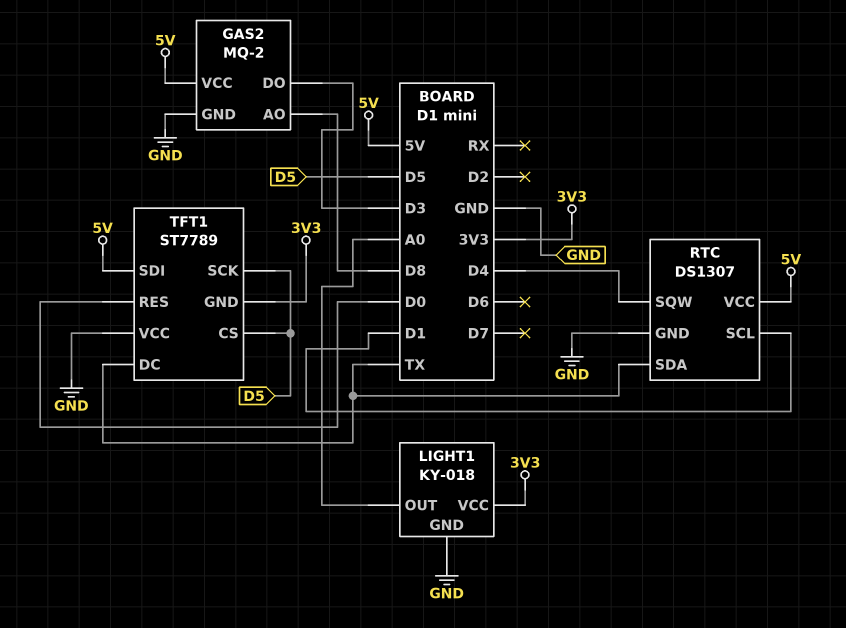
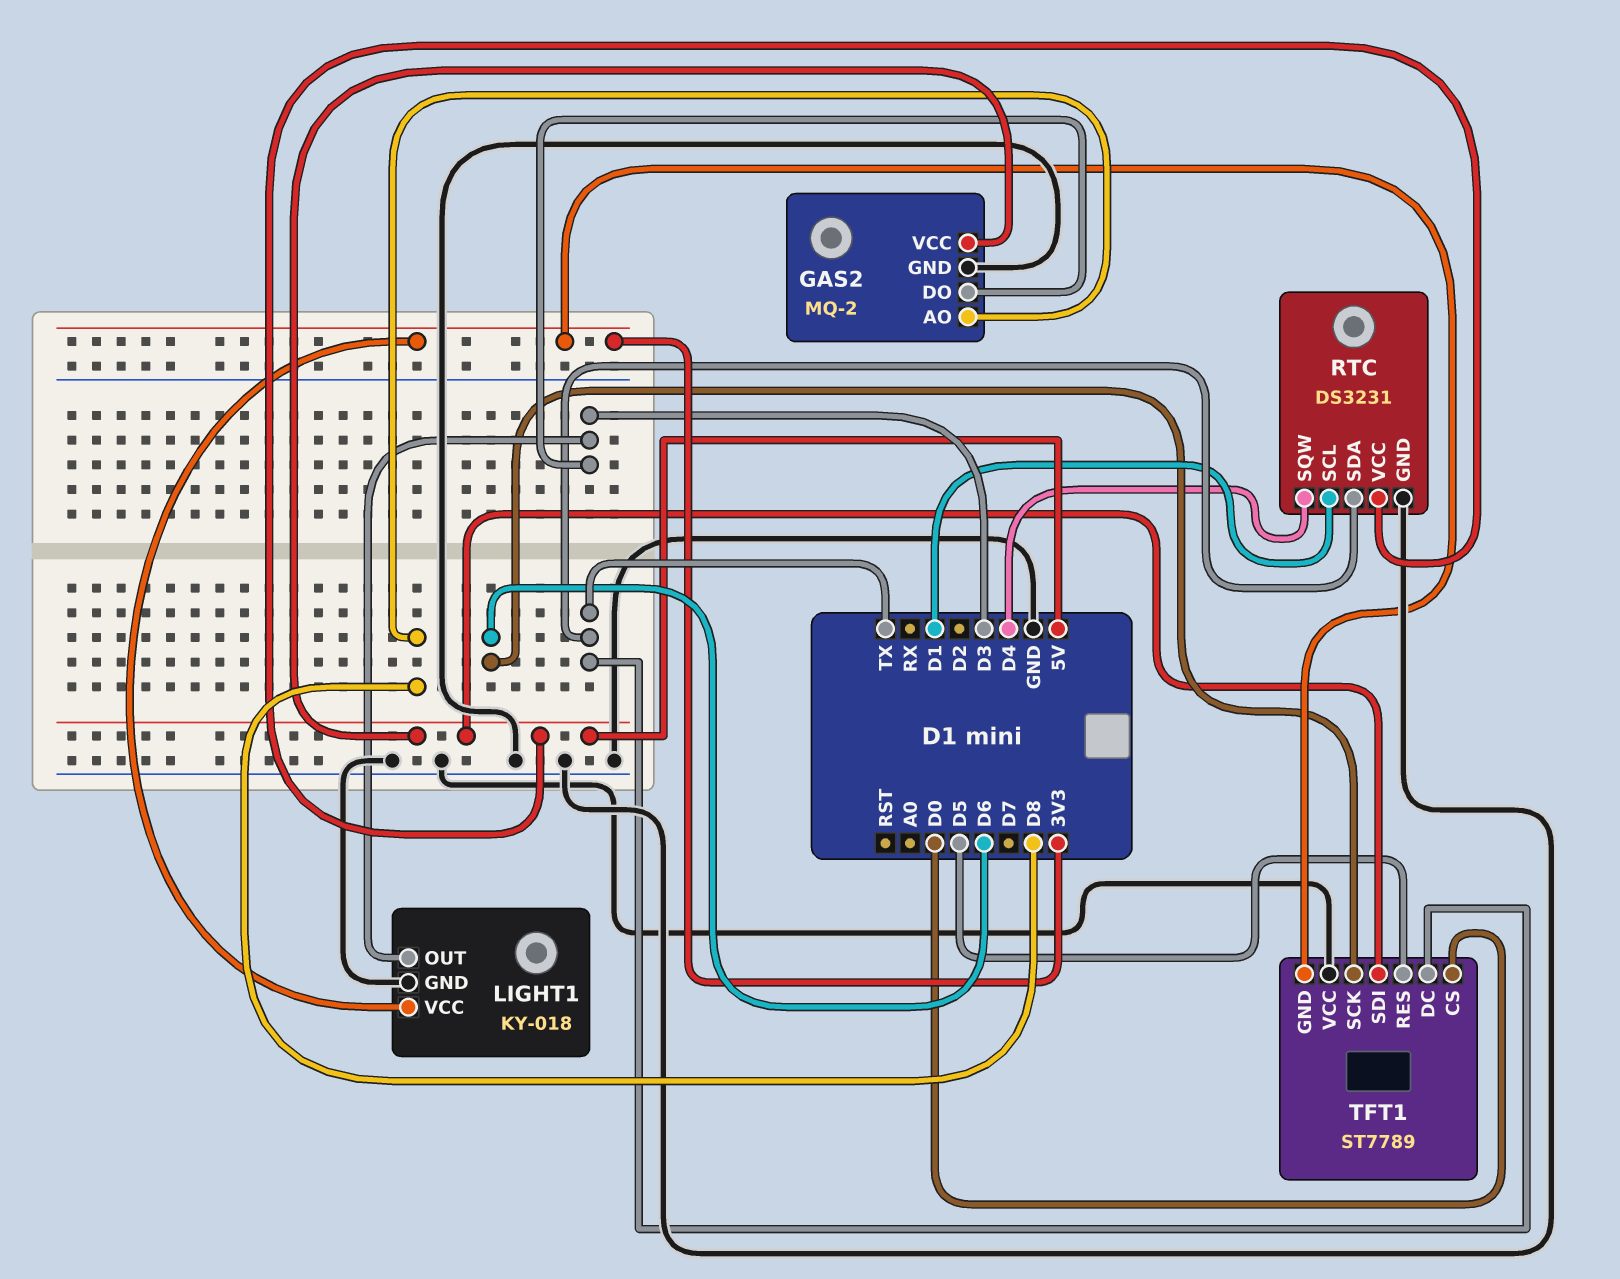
LIGHT1 pin OUT: A0 -> D3
RTC: DS1307 -> DS3231
TFT1 pin CS: D5 -> D0
TFT1 pin RES: D0 -> D5
TFT1 pin SCK: D5 -> D6

